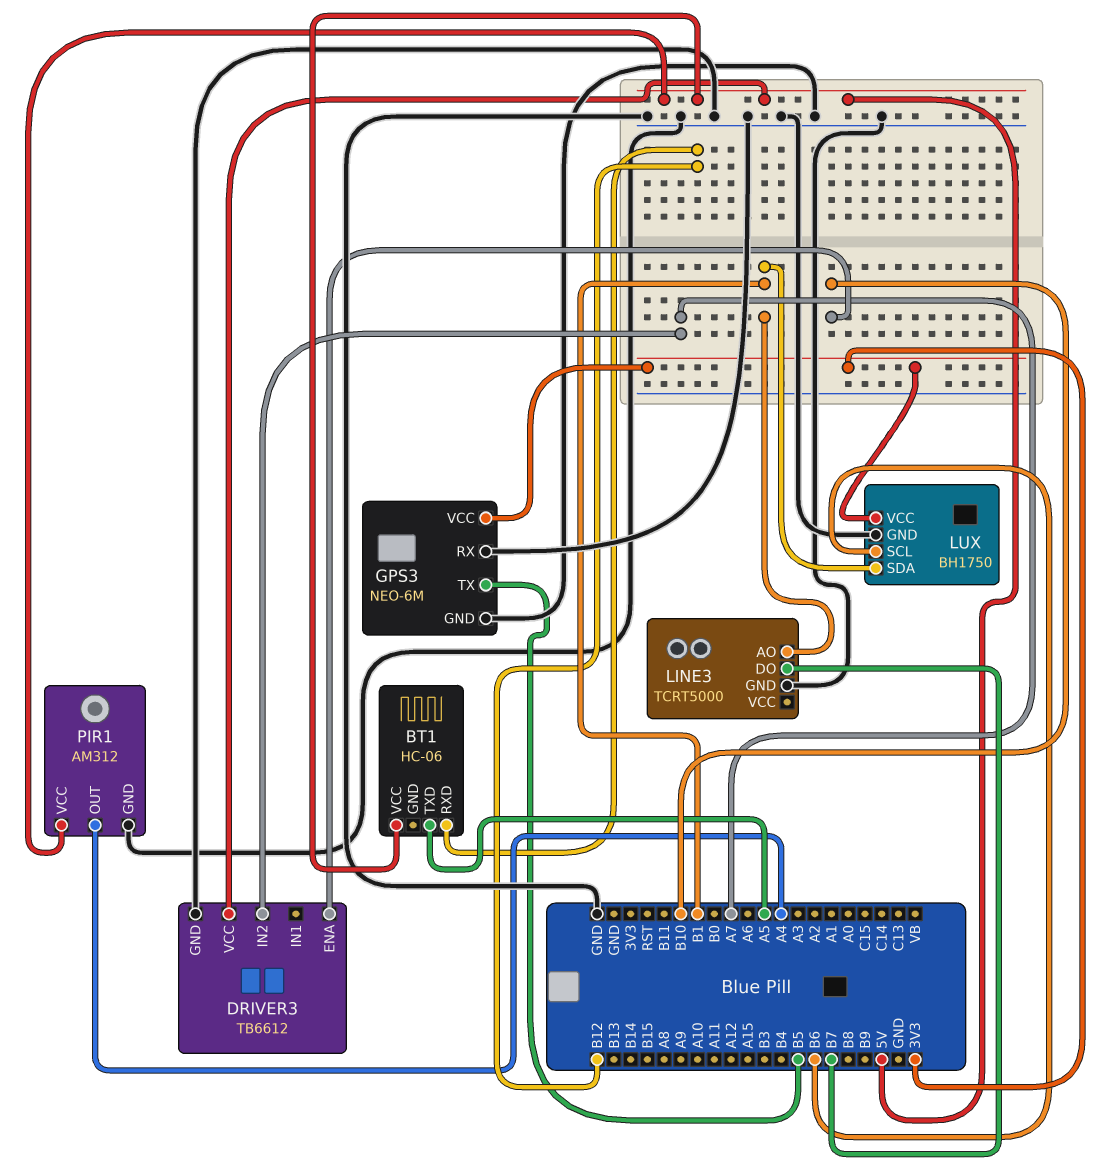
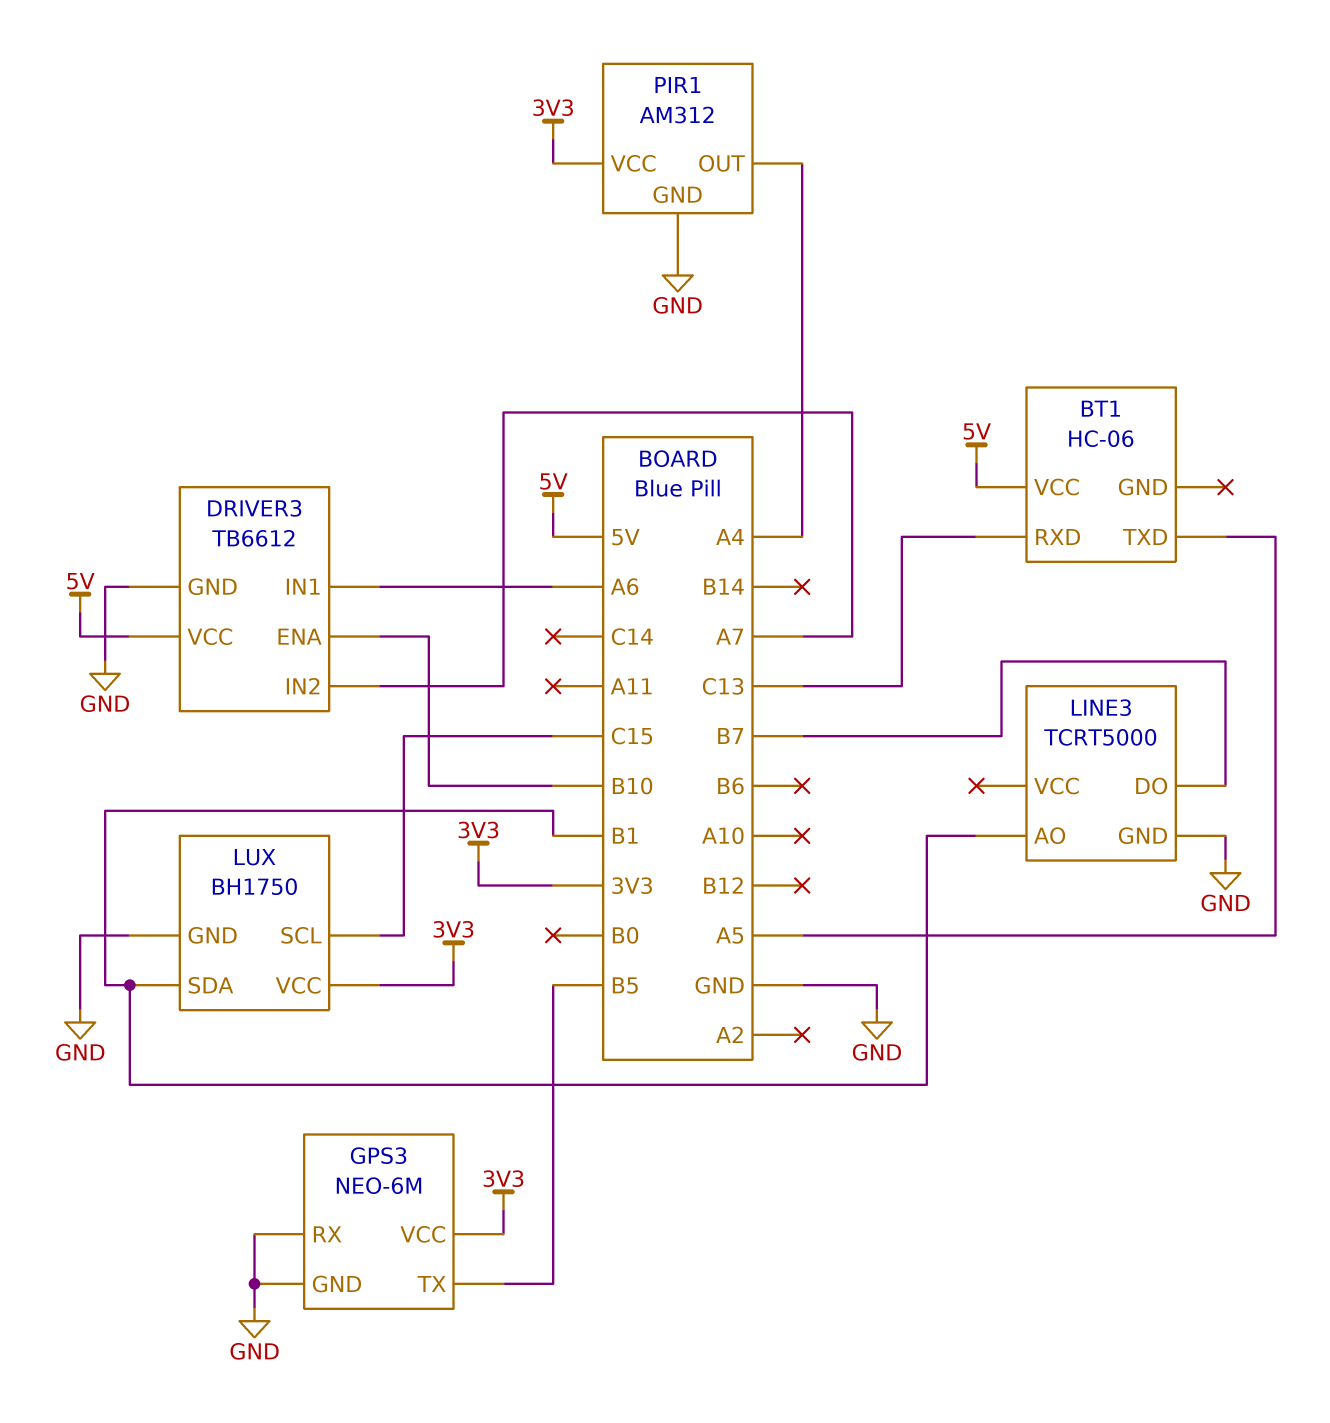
BT1 pin RXD: B12 -> C13
DRIVER3 pin IN1: none -> A6
LUX pin SCL: B6 -> C15
PIR1 pin VCC: 5V -> 3V3

